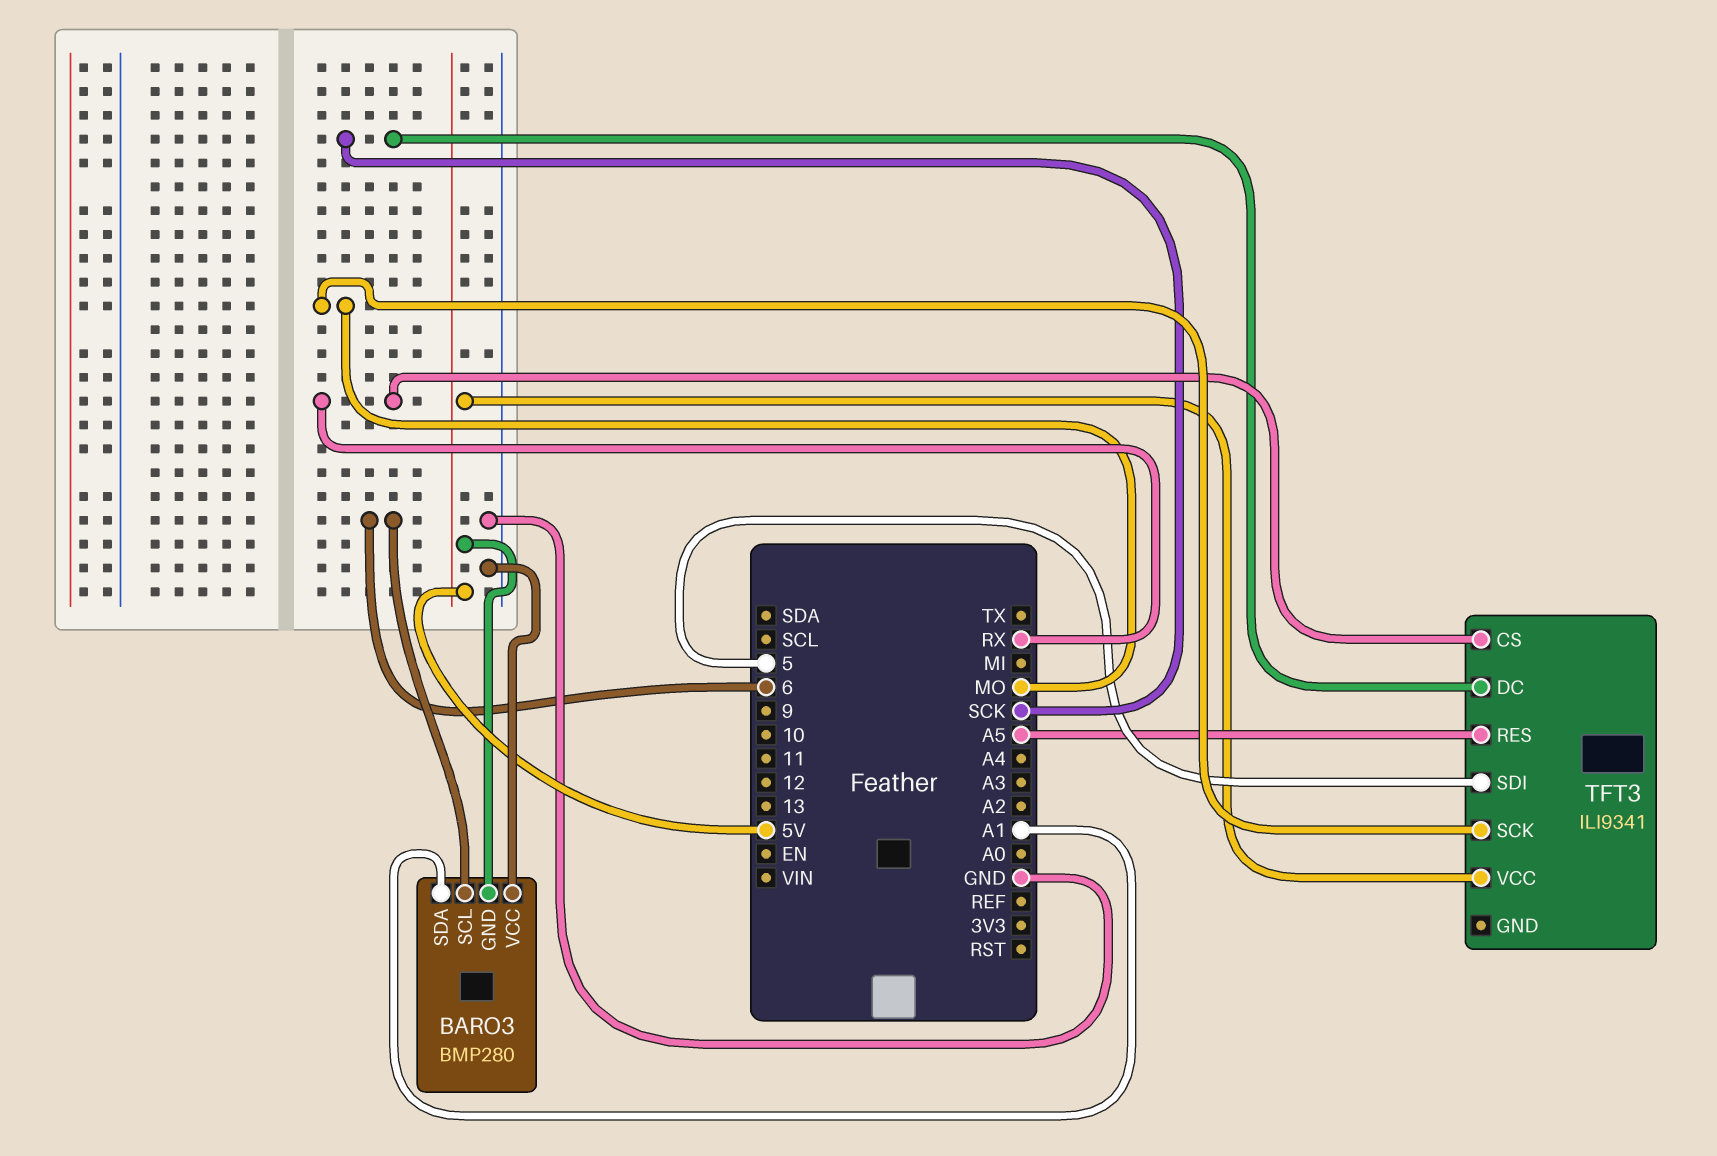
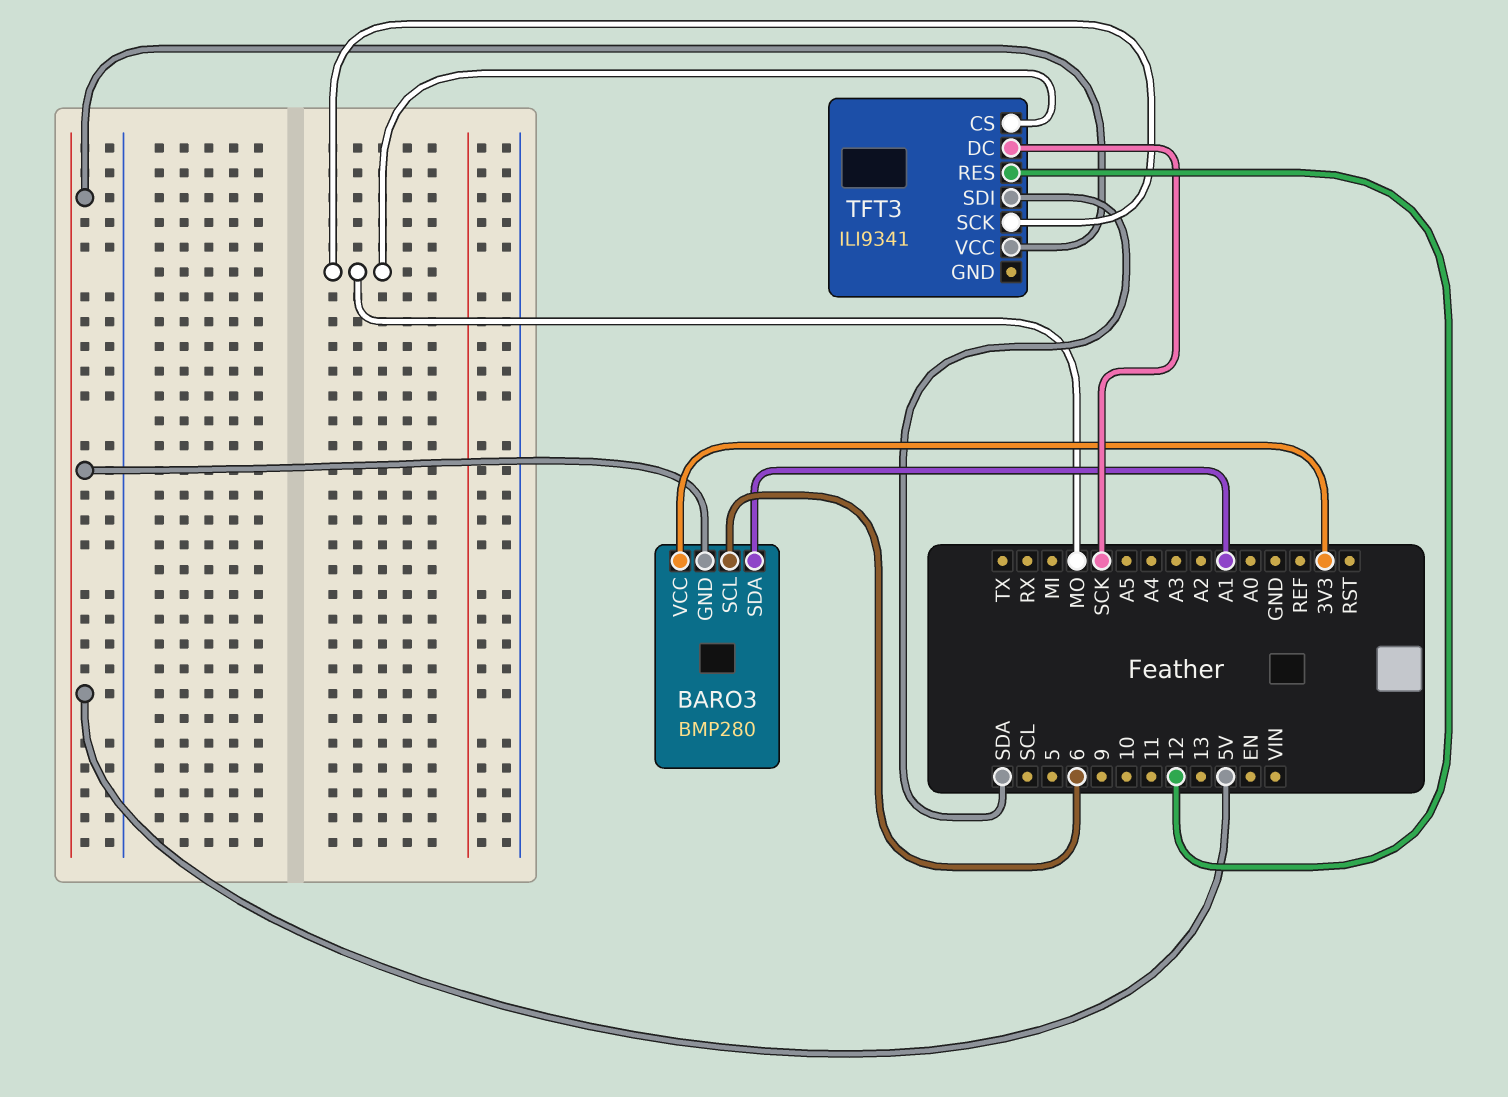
BARO3 pin VCC: GND -> 3V3
TFT3 pin CS: RX -> MO
TFT3 pin RES: A5 -> 12
TFT3 pin SDI: 5 -> SDA

